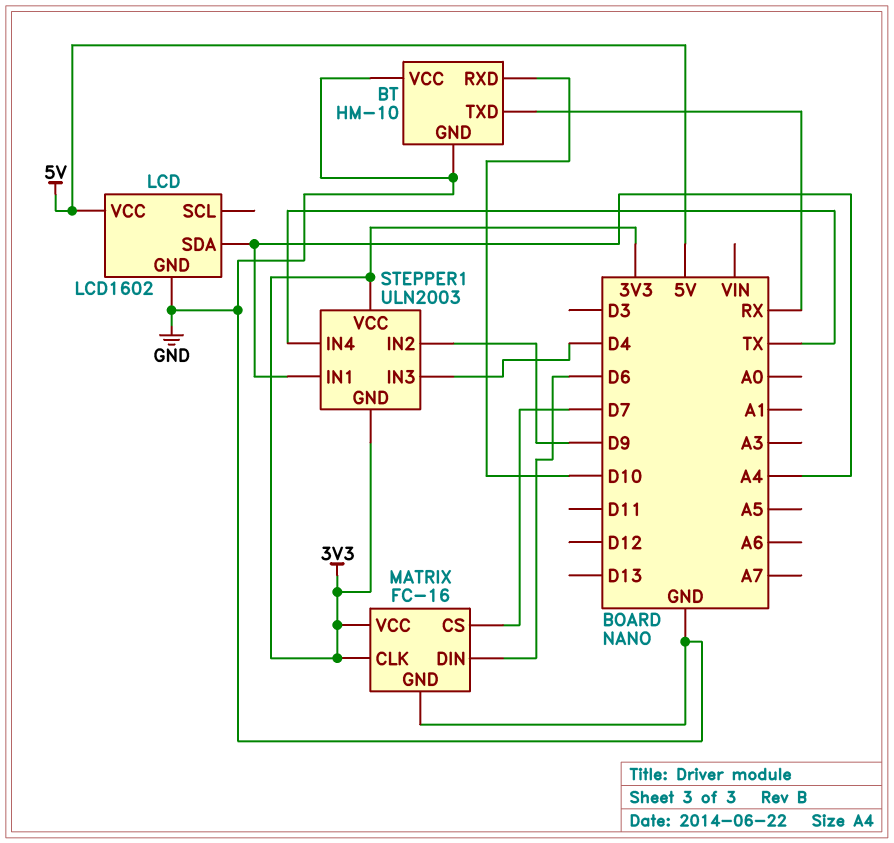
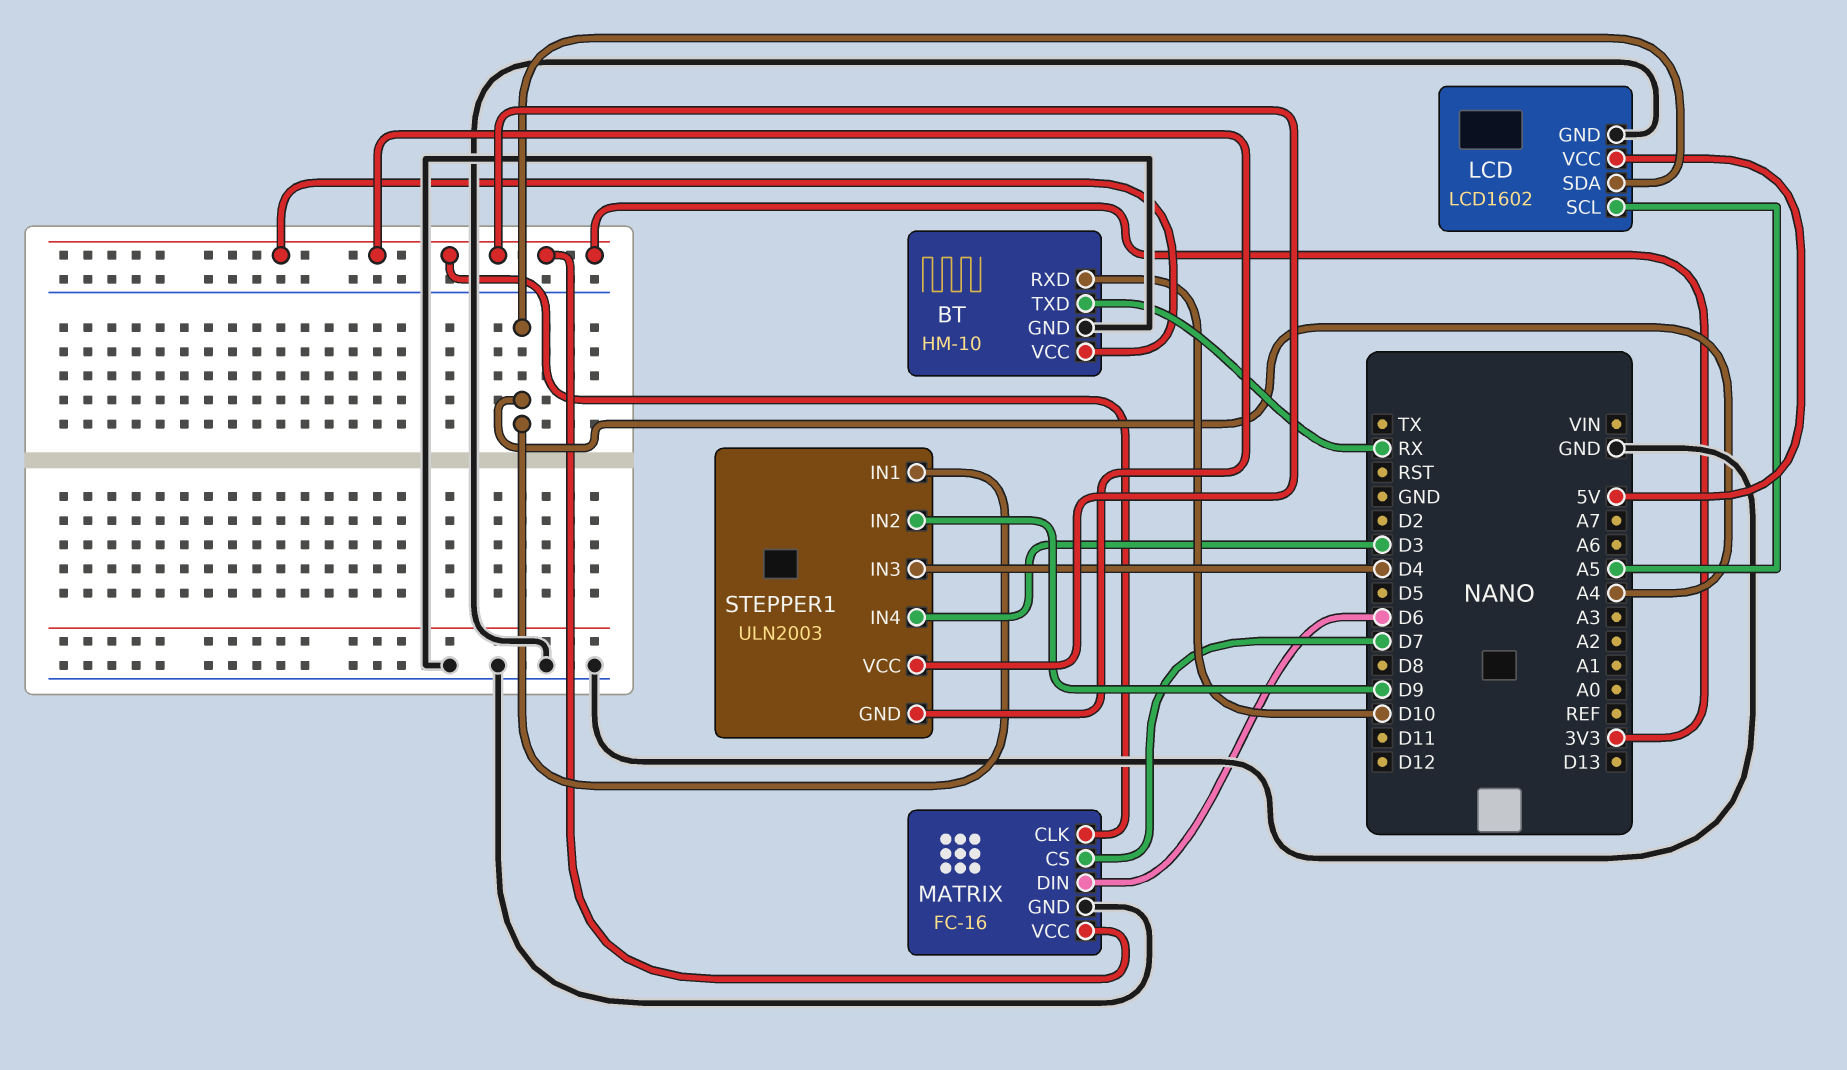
BT pin VCC: GND -> 3V3
LCD pin SCL: none -> A5
STEPPER1 pin IN4: TX -> D3

